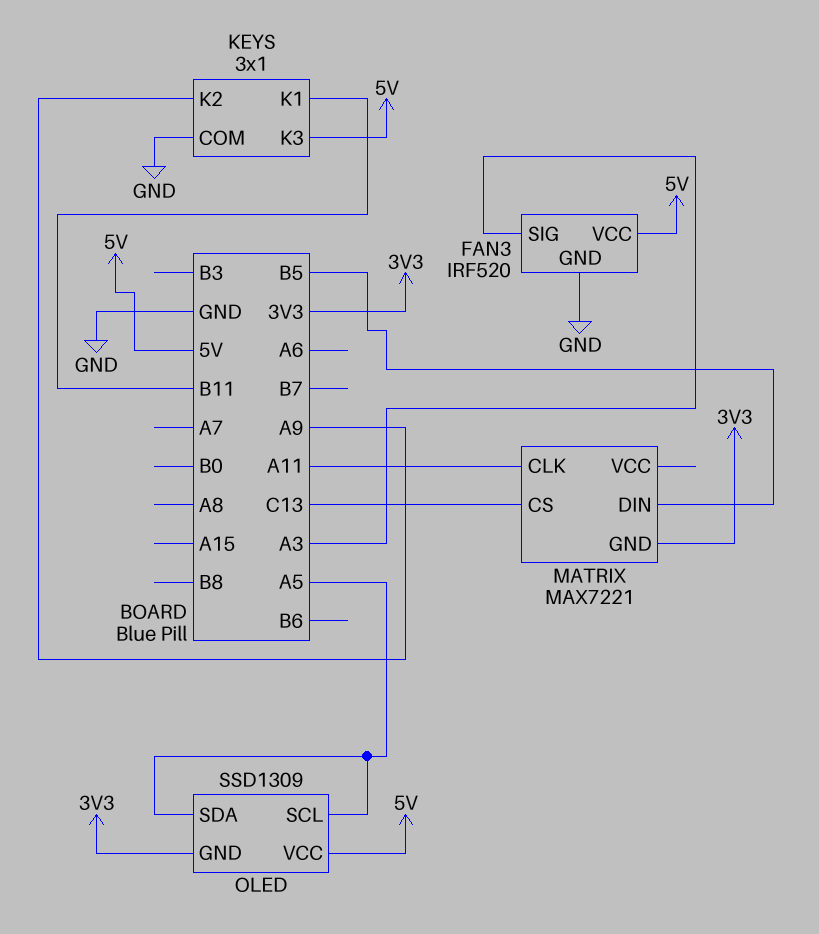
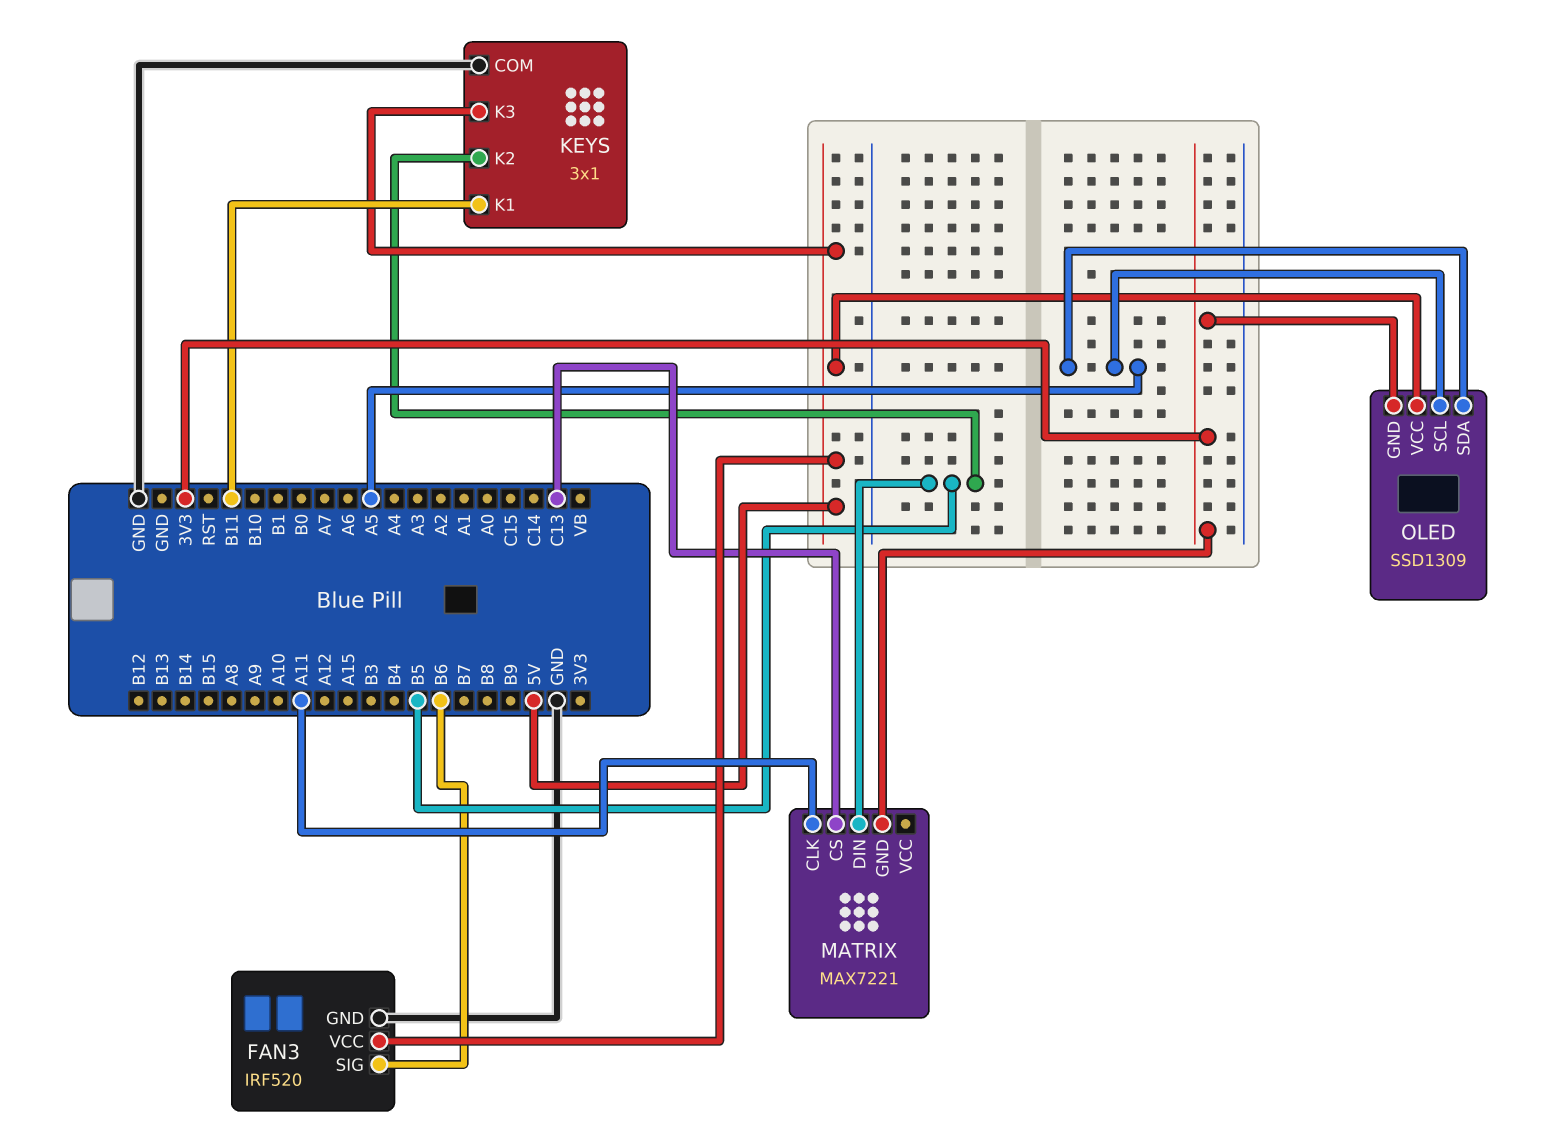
FAN3 pin SIG: A3 -> B6
KEYS pin K2: A9 -> B5

